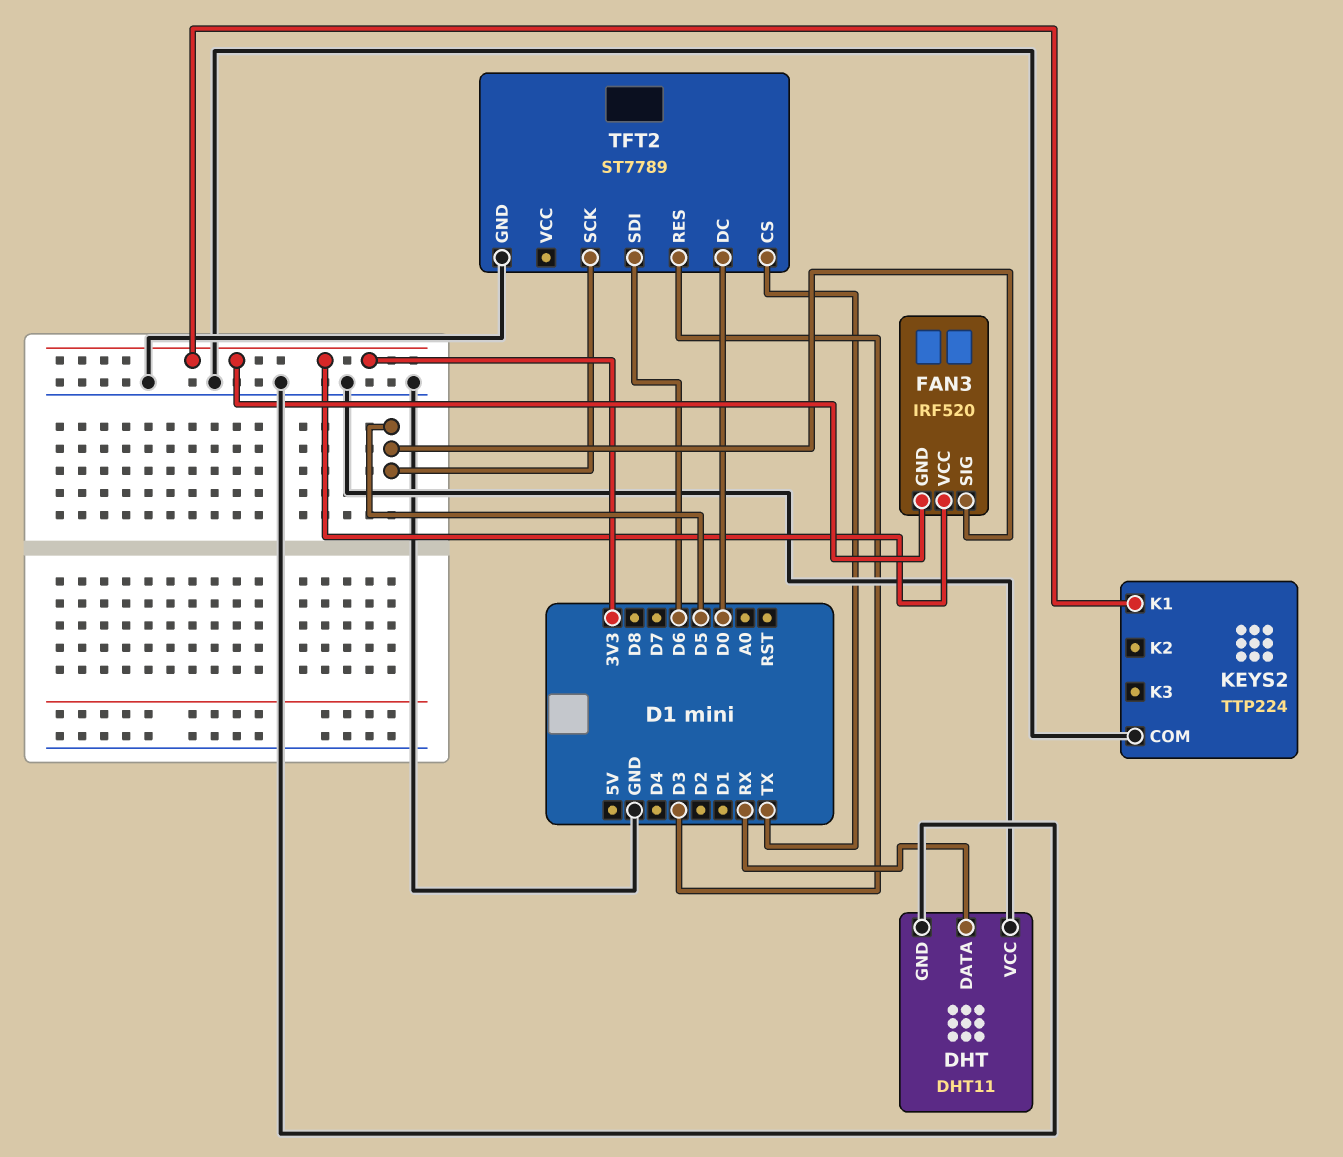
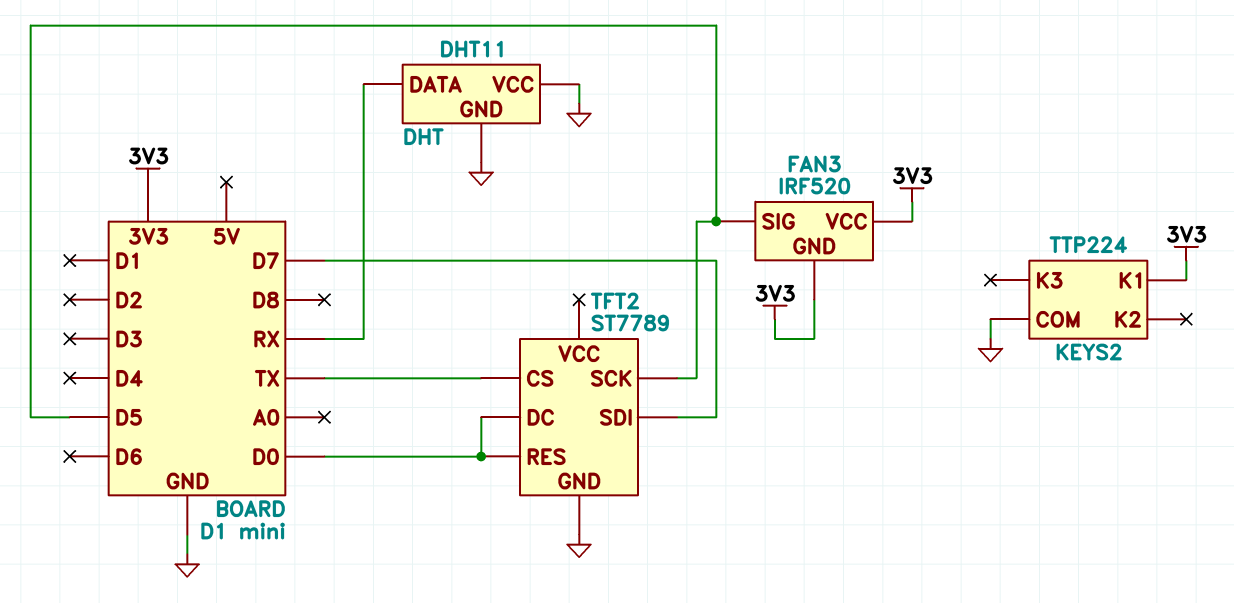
TFT2 pin RES: D3 -> D0
TFT2 pin SDI: D6 -> D7

